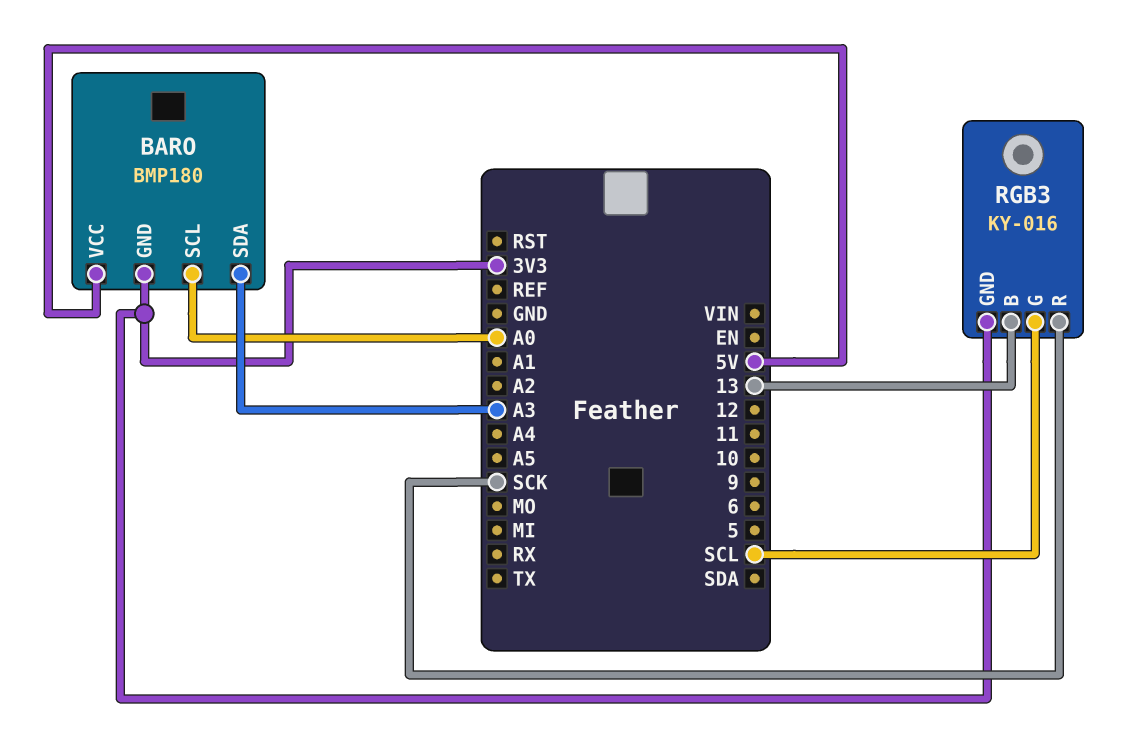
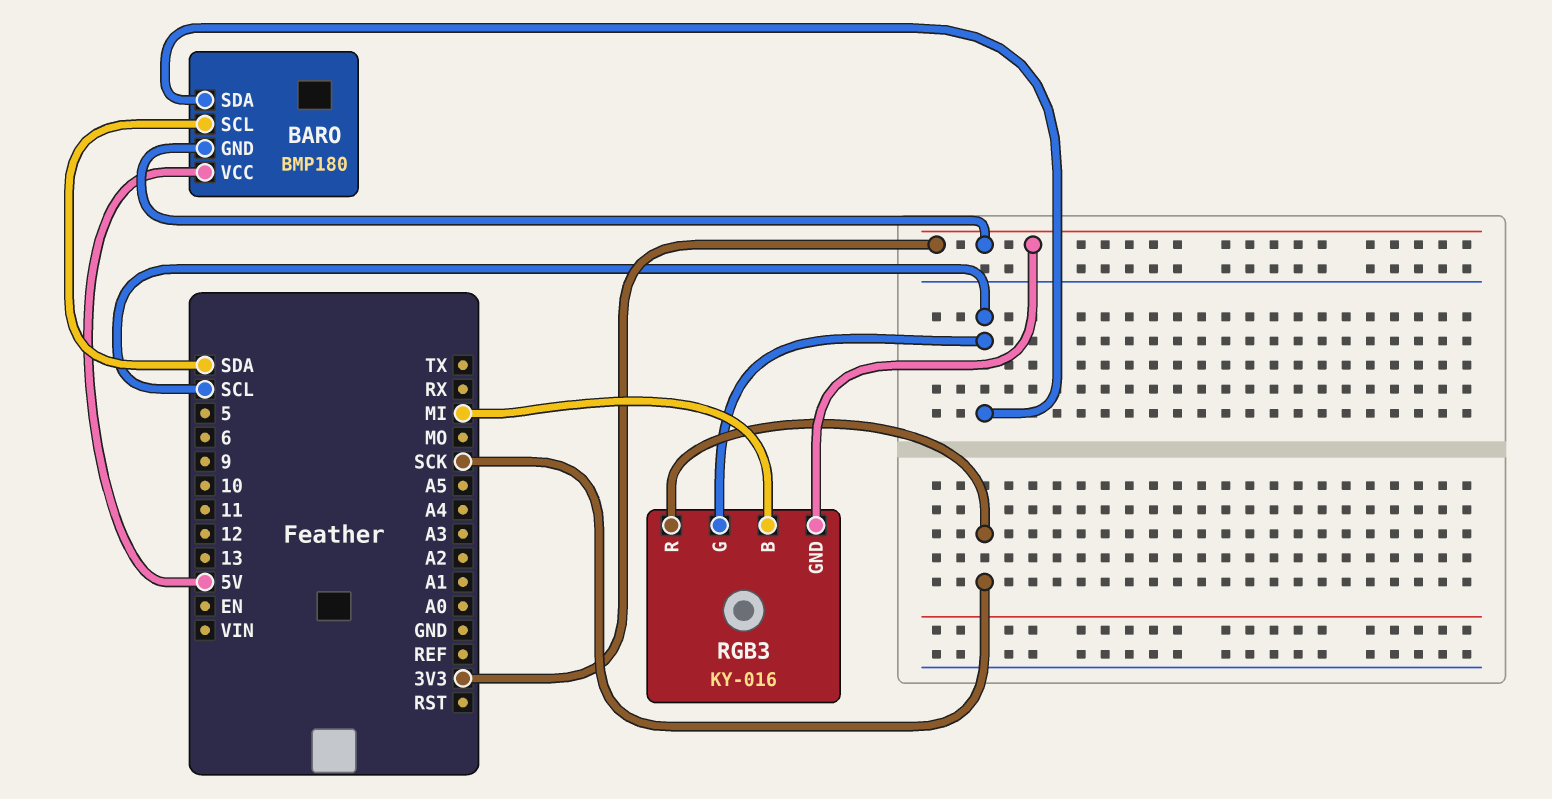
BARO pin SCL: A0 -> SDA
BARO pin SDA: A3 -> SCL
RGB3 pin B: 13 -> MI

